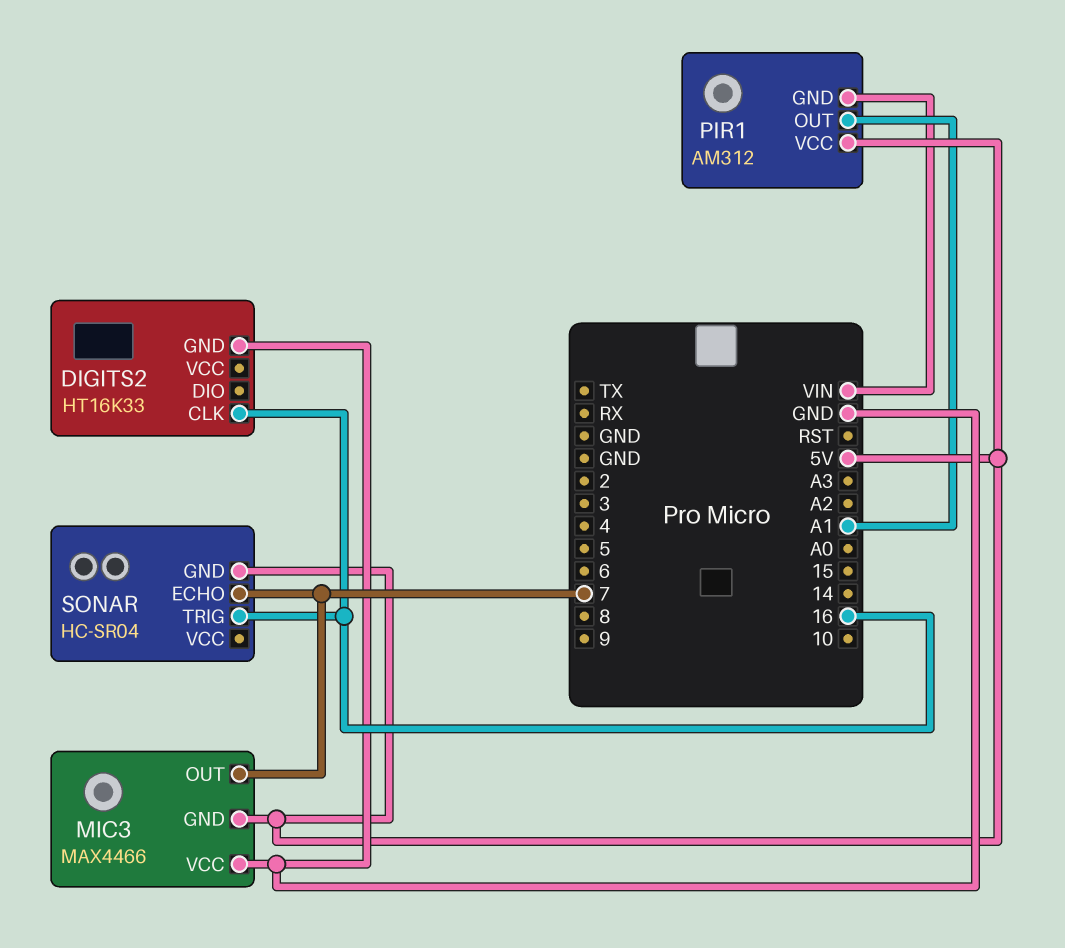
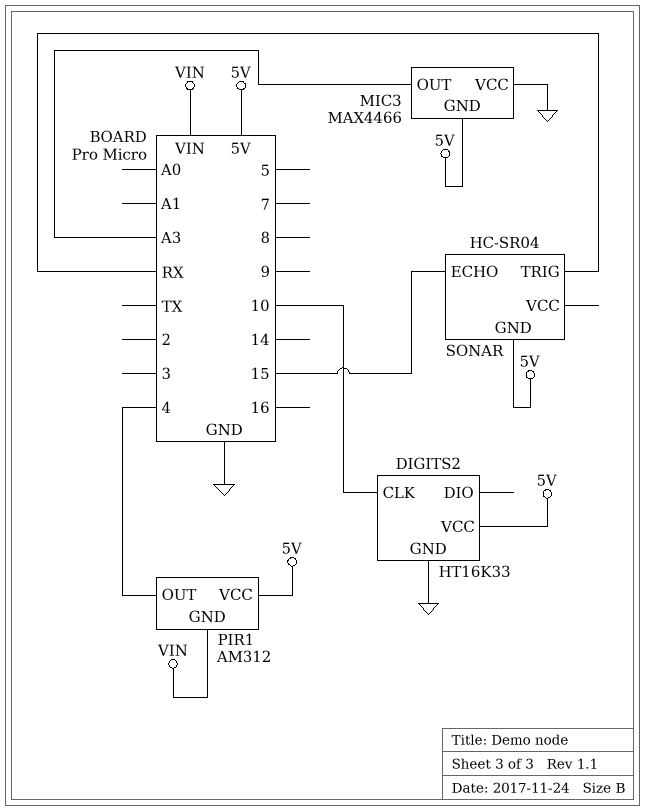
DIGITS2 pin CLK: 16 -> 10
DIGITS2 pin VCC: none -> 5V
MIC3 pin OUT: 7 -> A3
PIR1 pin OUT: A1 -> 4
SONAR pin ECHO: 7 -> 15
SONAR pin TRIG: 16 -> RX

